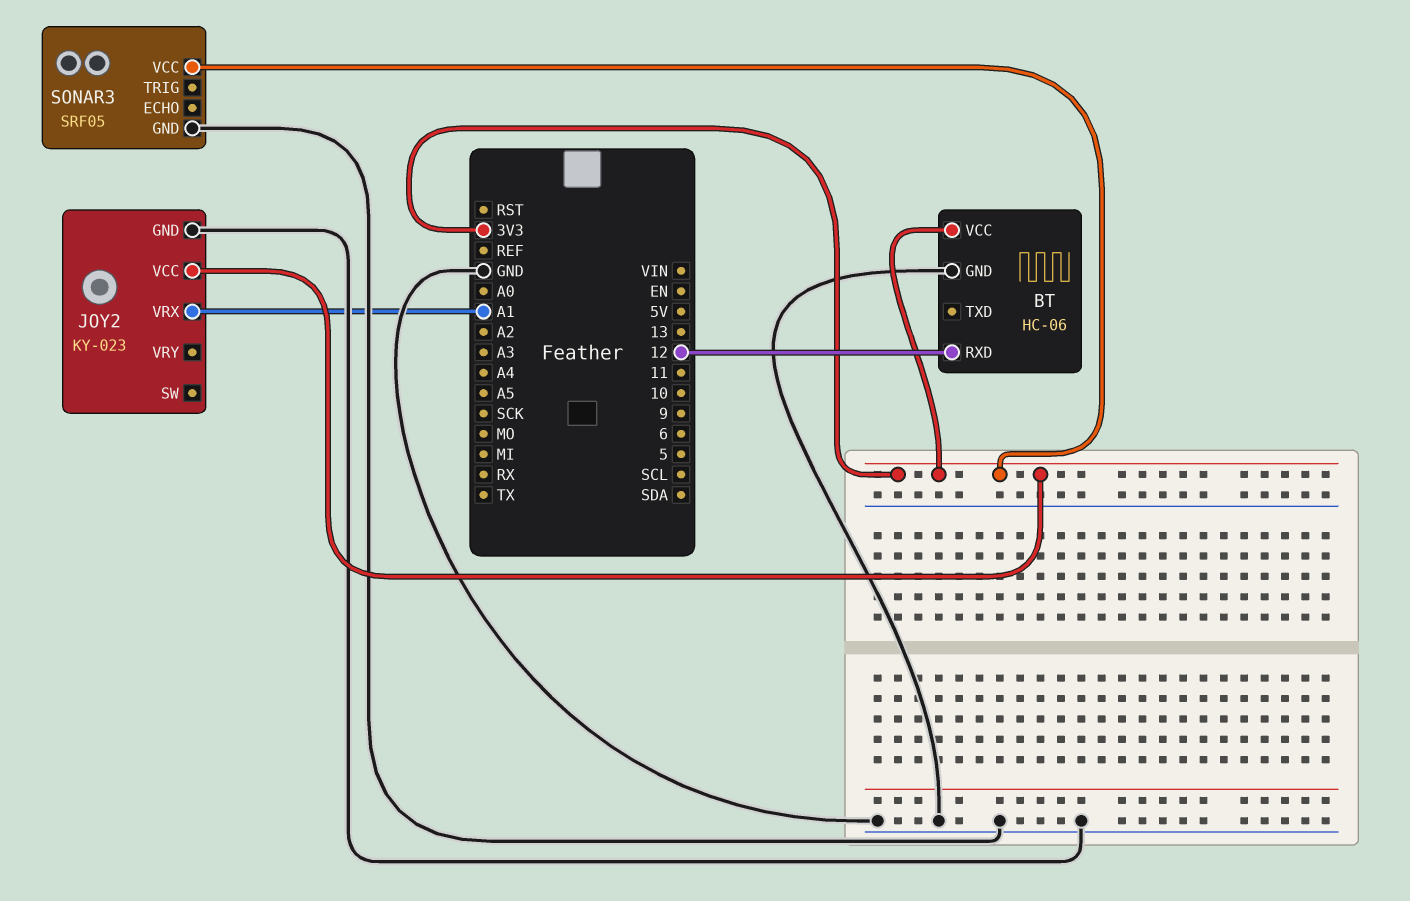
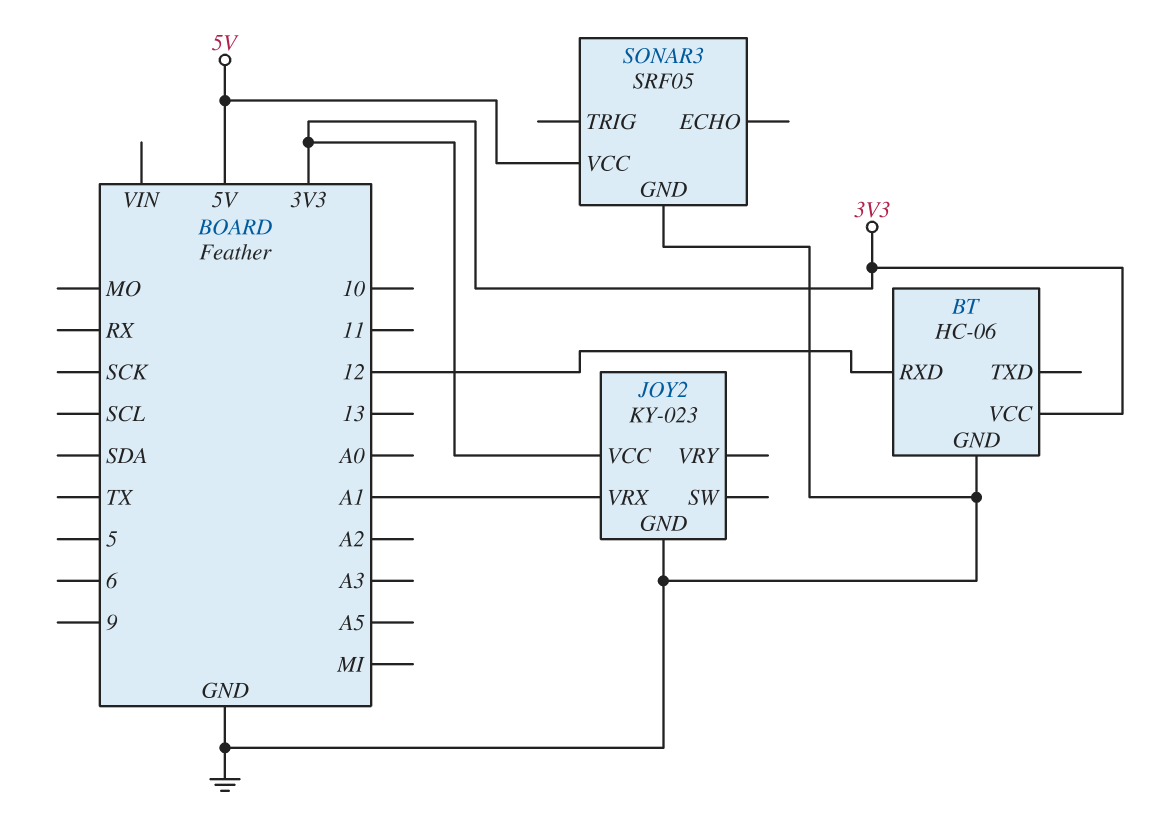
SONAR3 pin VCC: 3V3 -> 5V

